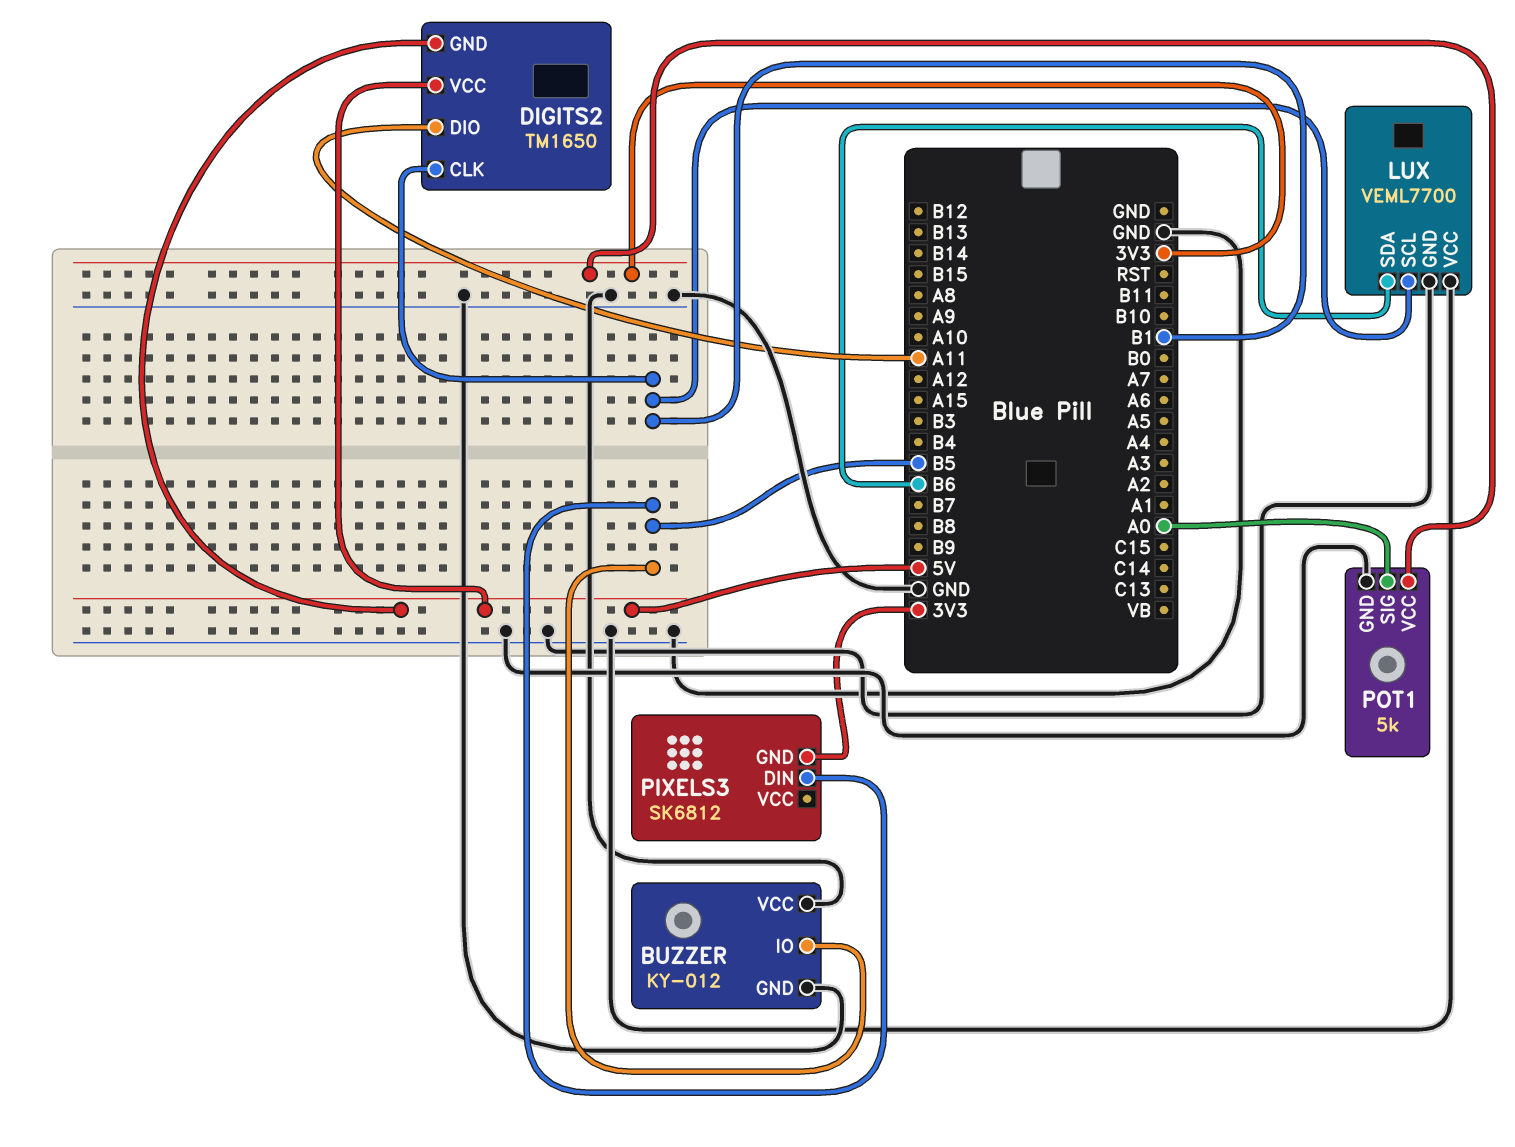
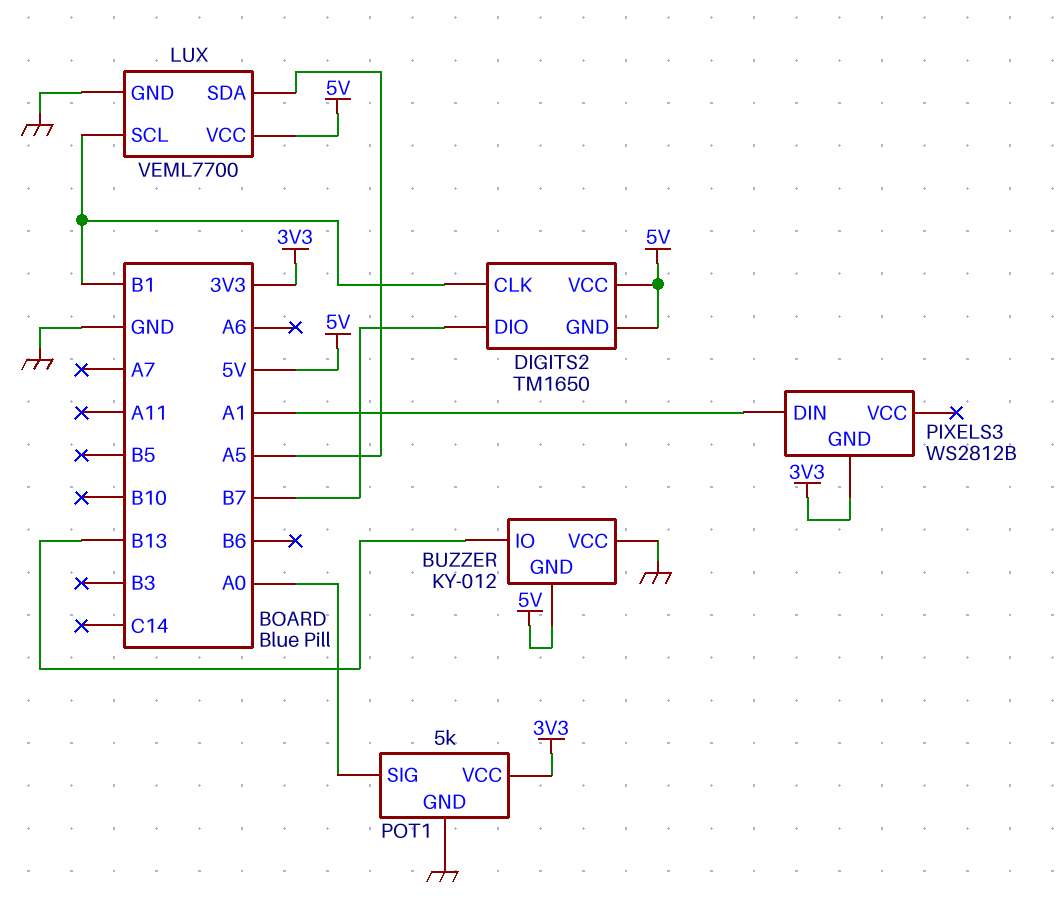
BUZZER pin GND: GND -> 5V
BUZZER pin IO: B5 -> B13
DIGITS2 pin DIO: A11 -> B7
LUX pin SDA: B6 -> A5
LUX pin VCC: GND -> 5V
PIXELS3: SK6812 -> WS2812B
PIXELS3 pin DIN: B5 -> A1

